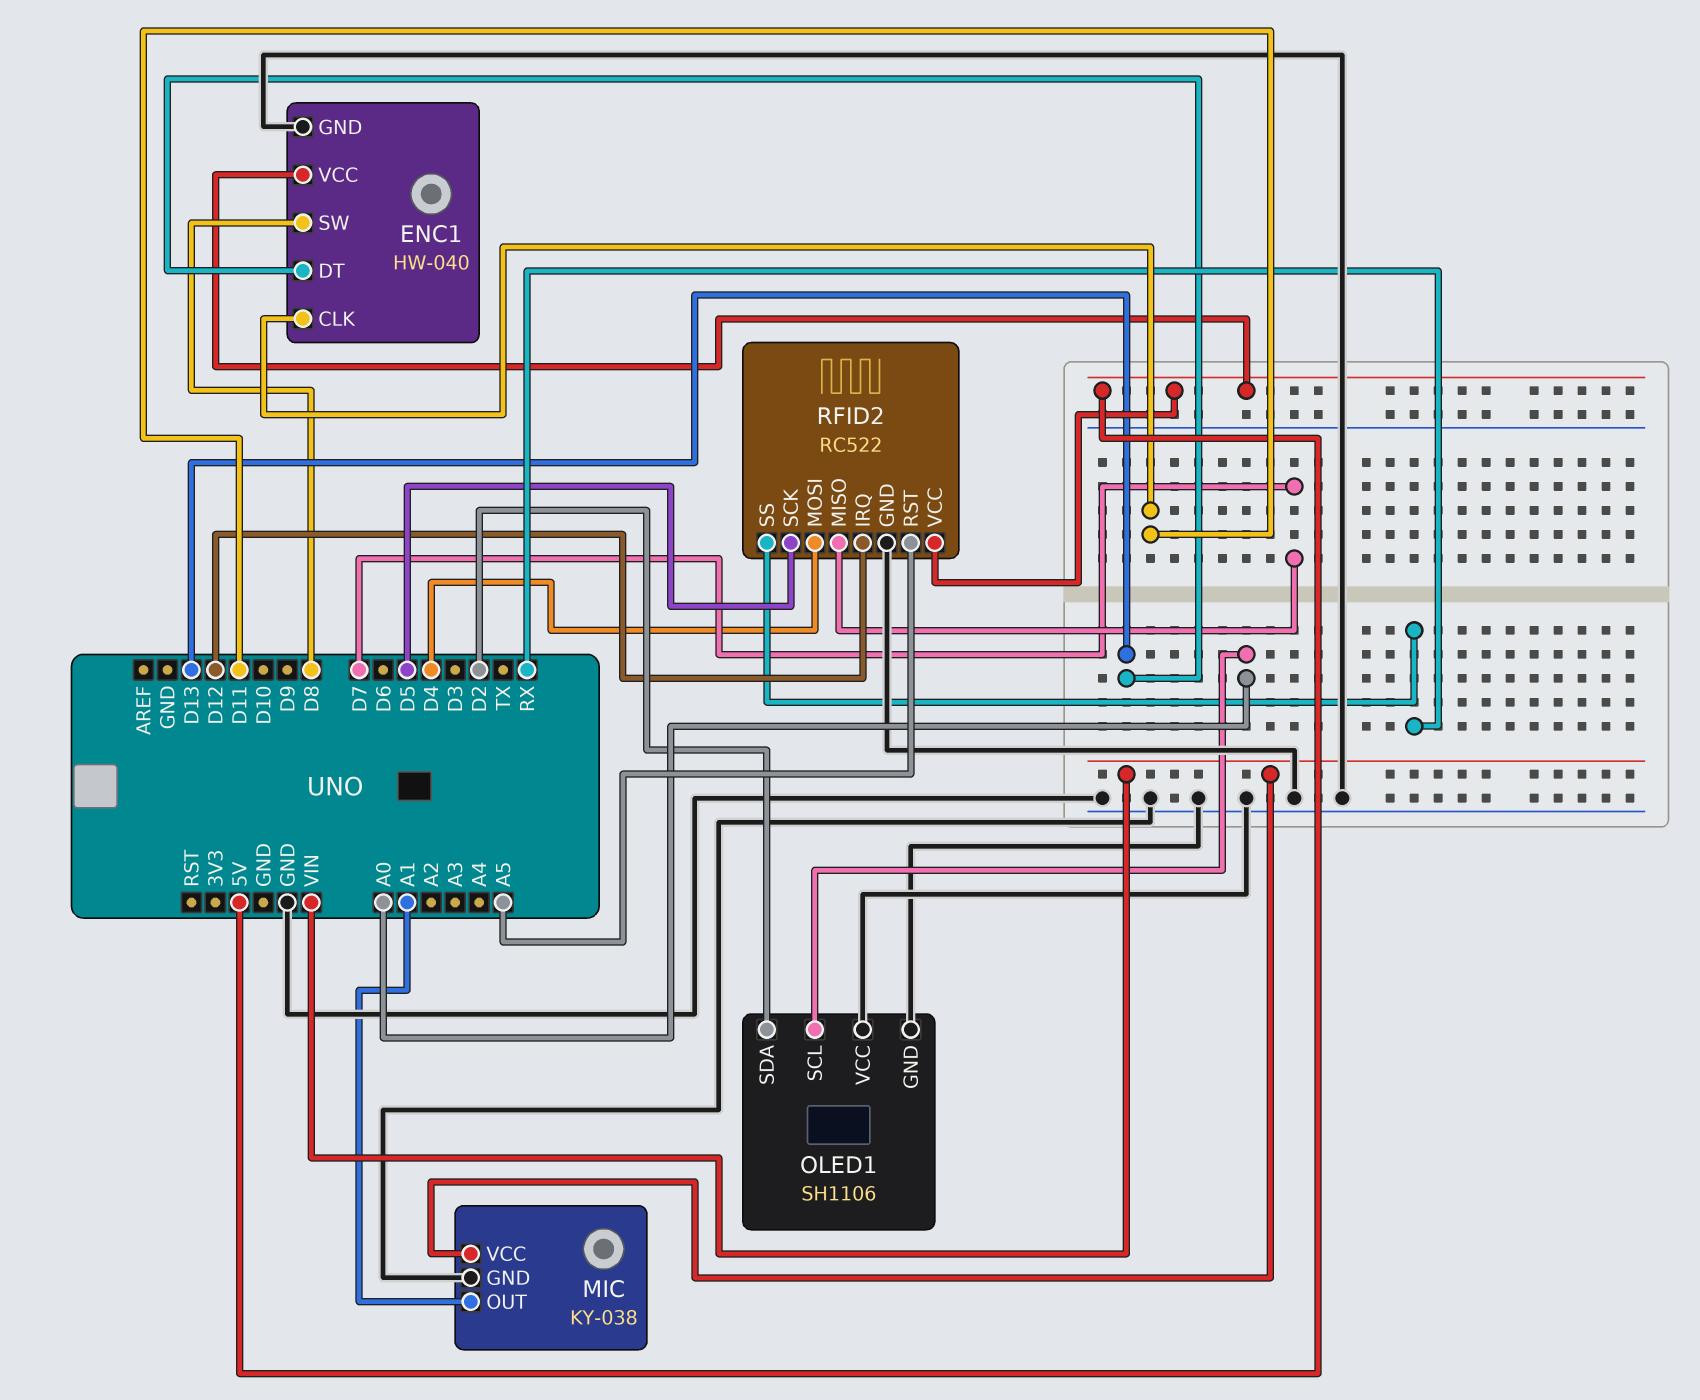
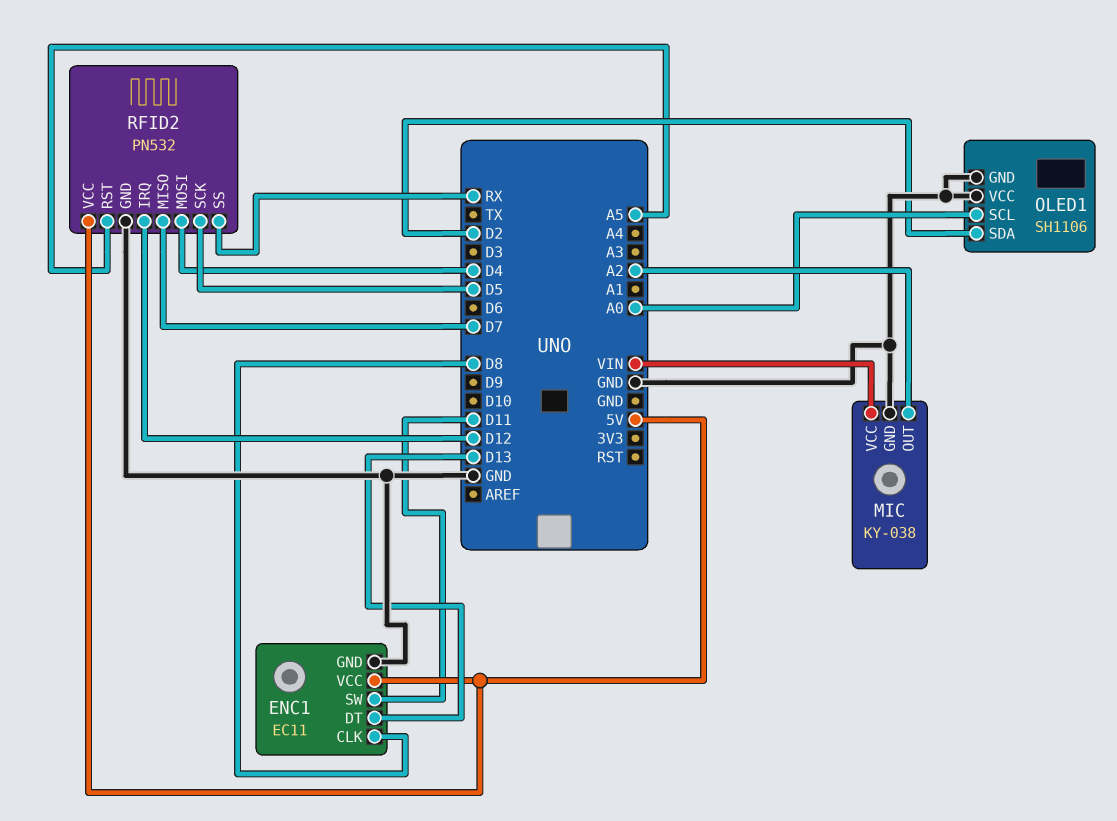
ENC1: HW-040 -> EC11
ENC1 pin CLK: D11 -> D8
ENC1 pin SW: D8 -> D11
MIC pin OUT: A1 -> A2
RFID2: RC522 -> PN532

